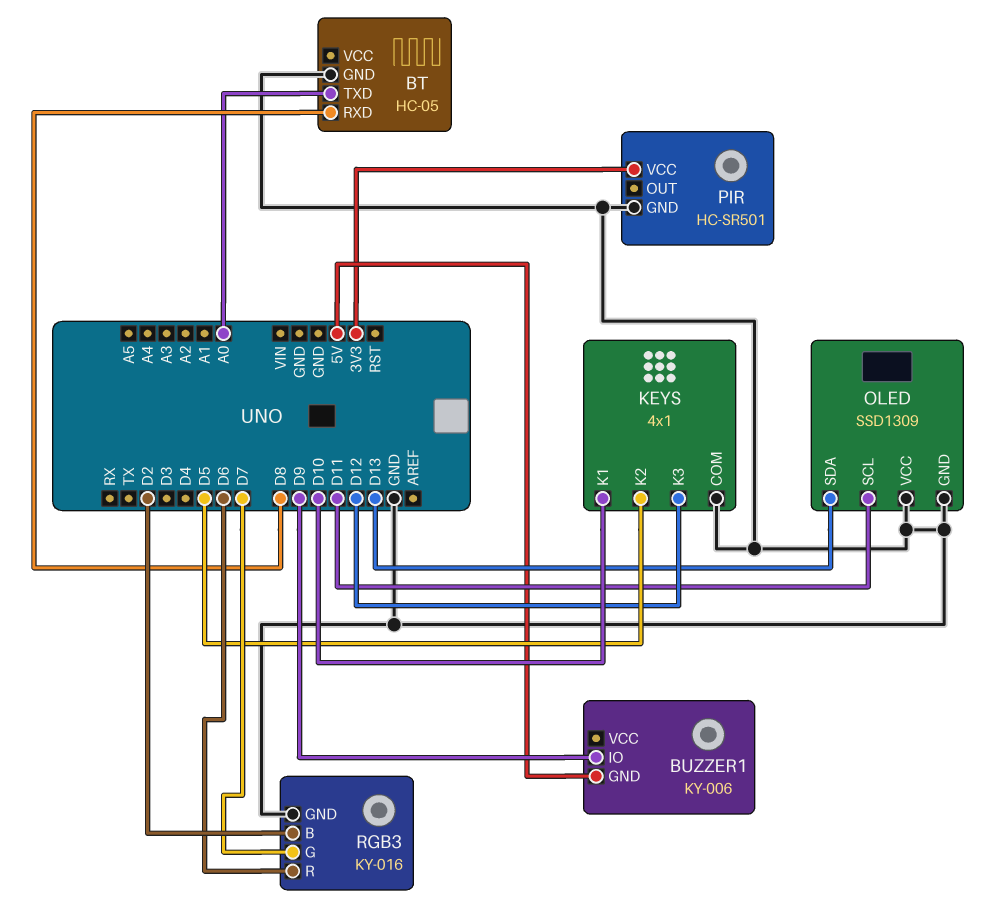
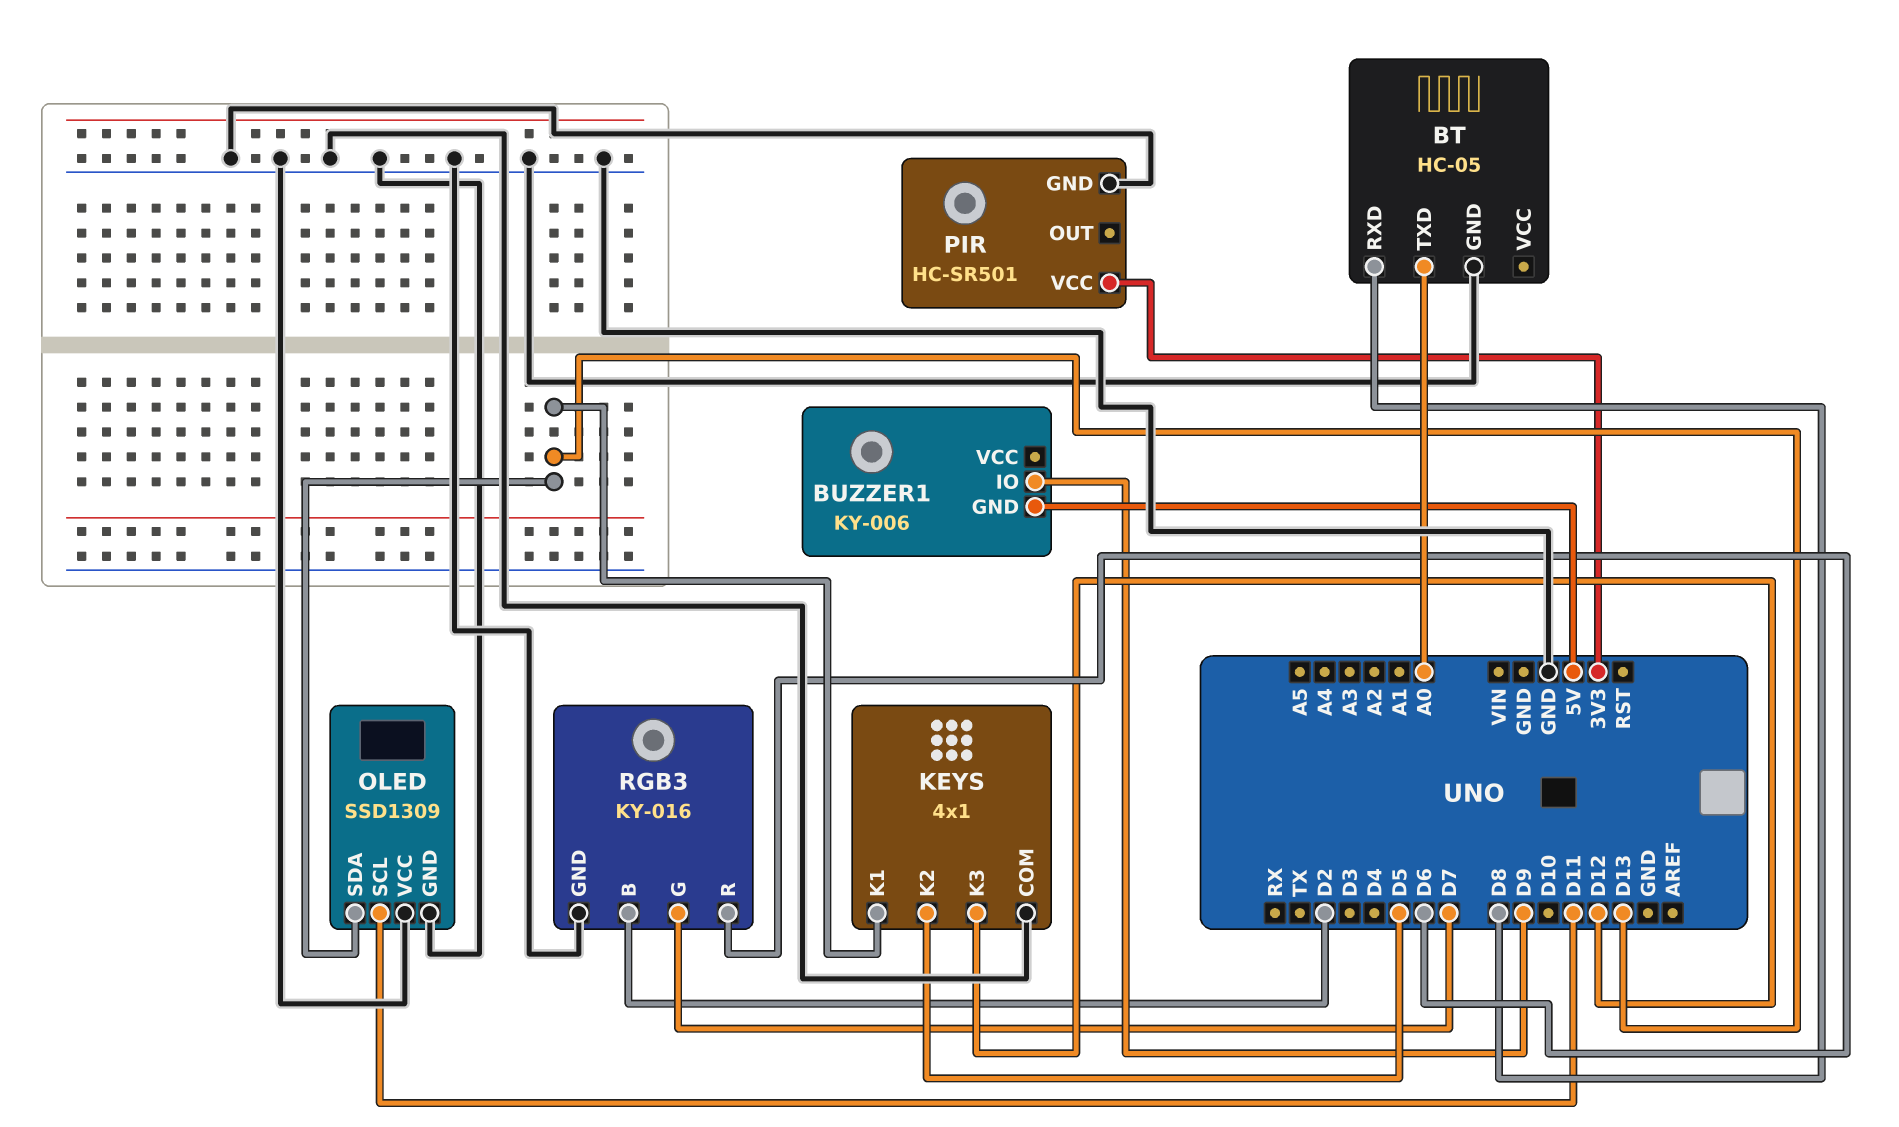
KEYS pin K1: D10 -> D13

